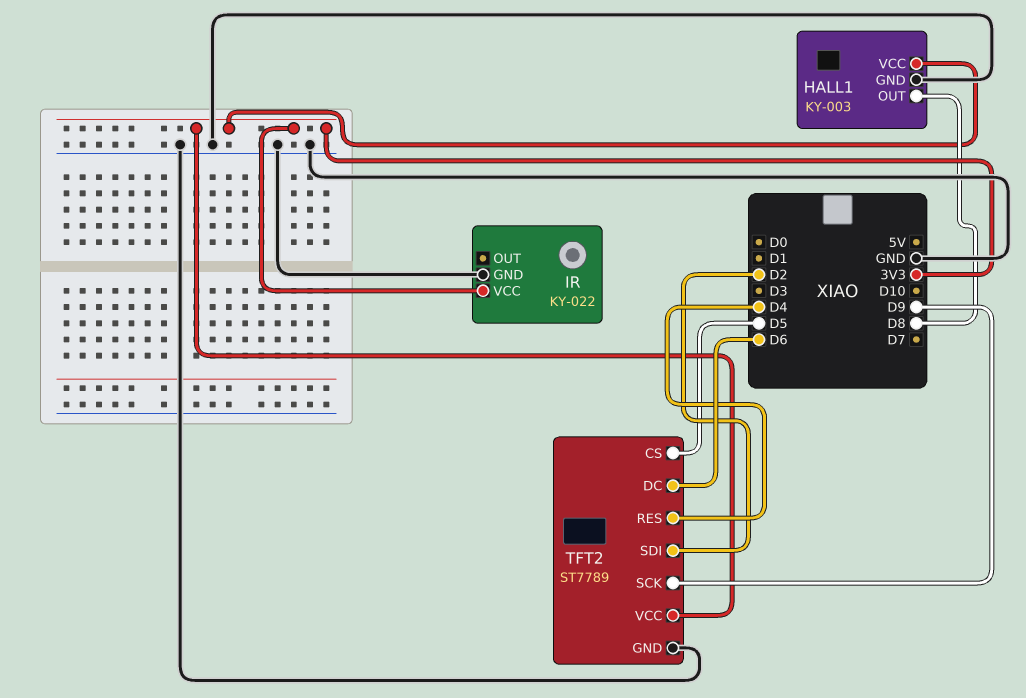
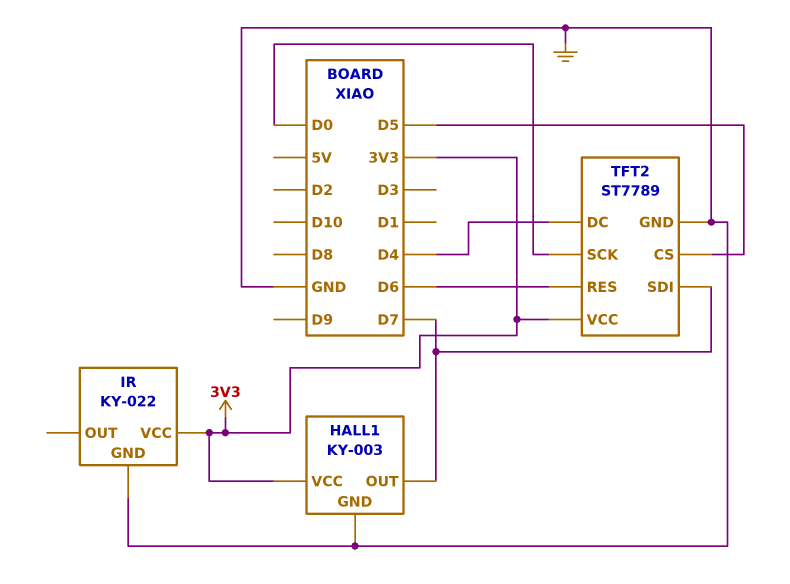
HALL1 pin OUT: D8 -> D7
TFT2 pin DC: D6 -> D4
TFT2 pin RES: D4 -> D6
TFT2 pin SCK: D9 -> D0
TFT2 pin SDI: D2 -> D7

